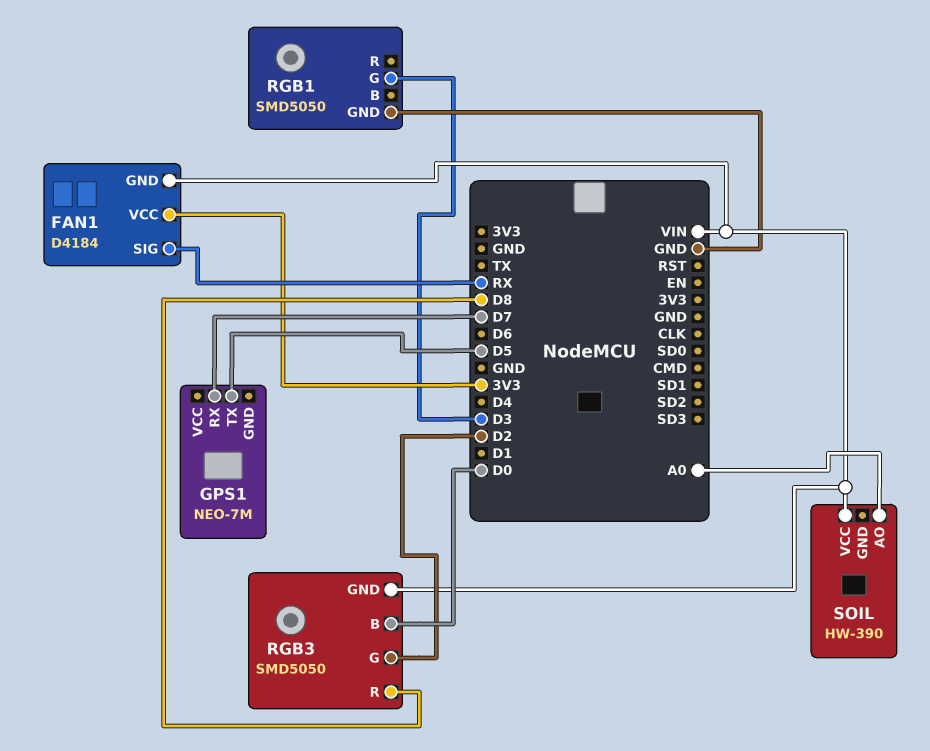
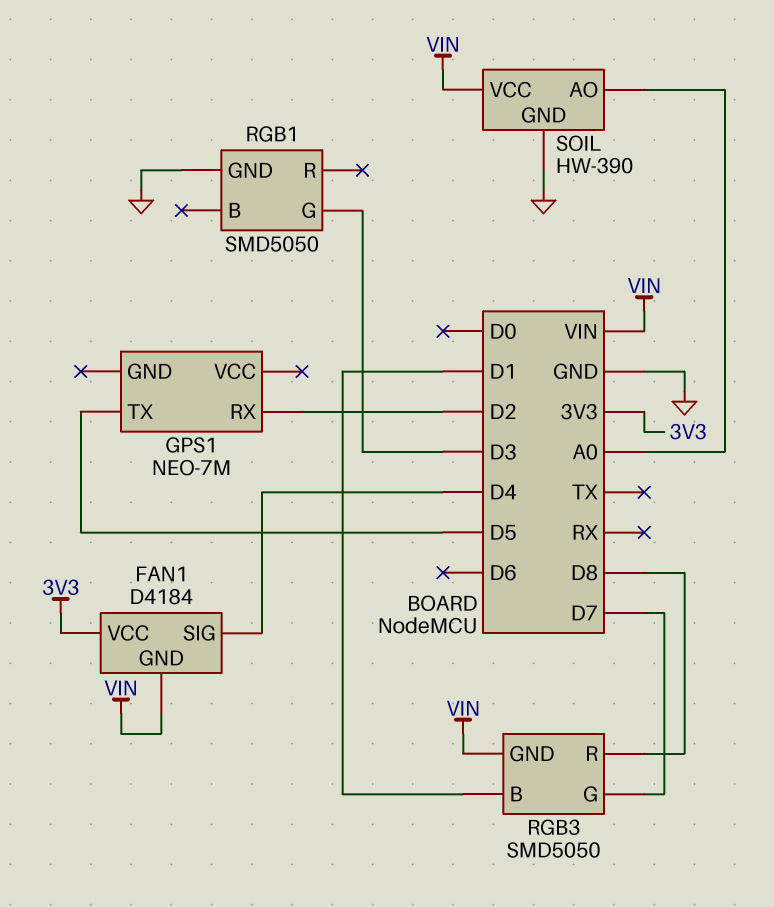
FAN1 pin SIG: RX -> D4
GPS1 pin RX: D7 -> D2
RGB3 pin B: D0 -> D1
RGB3 pin G: D2 -> D7
SOIL pin GND: none -> GND

